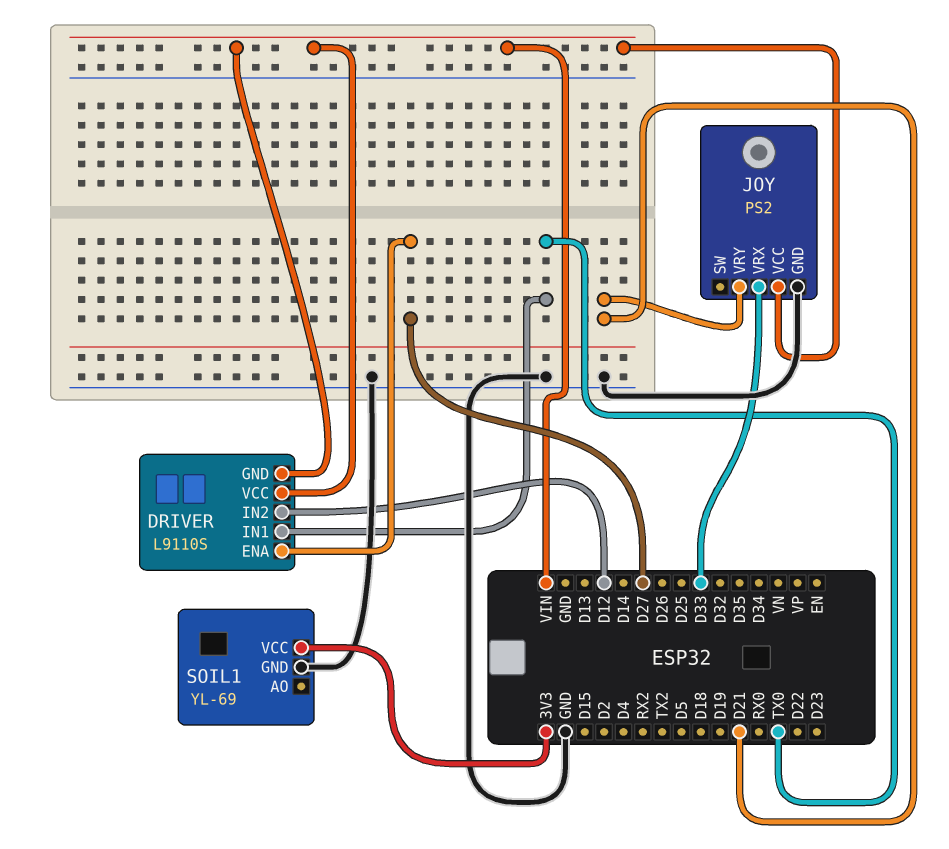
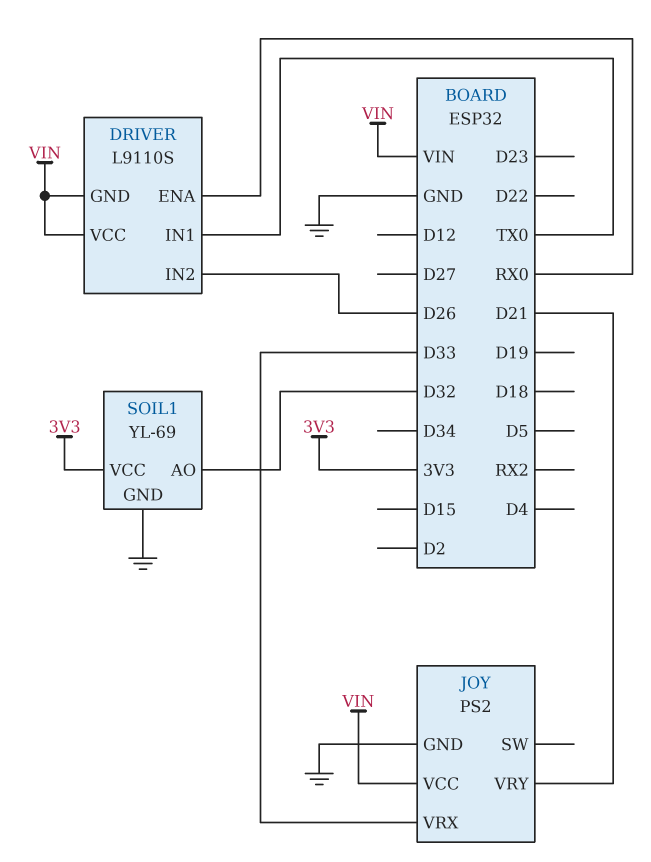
DRIVER pin ENA: D27 -> RX0
DRIVER pin IN2: D12 -> D26
SOIL1 pin AO: none -> D32

